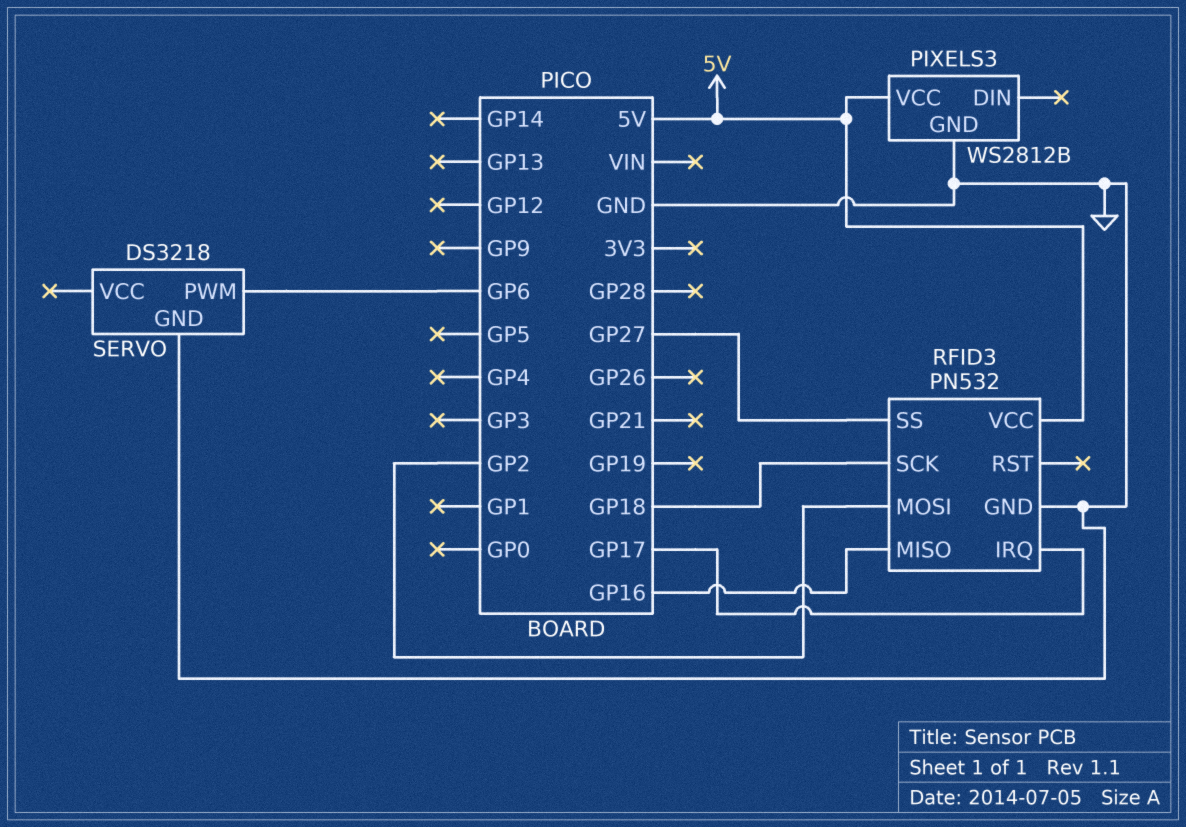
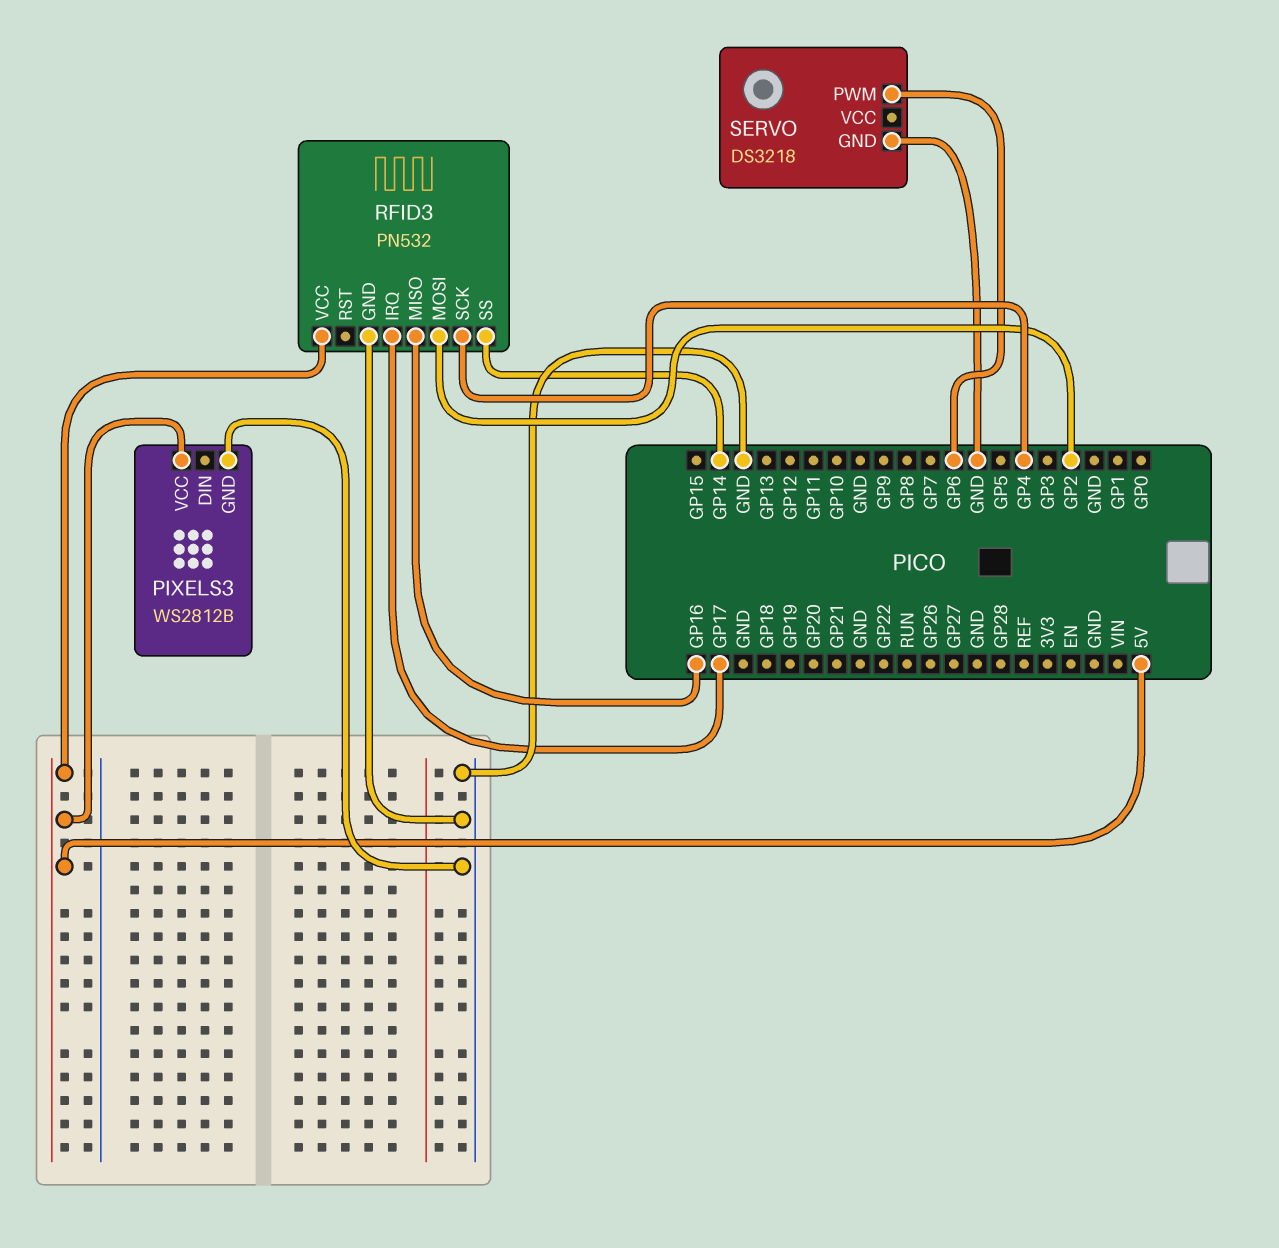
RFID3 pin SCK: GP18 -> GP4
RFID3 pin SS: GP27 -> GP14

